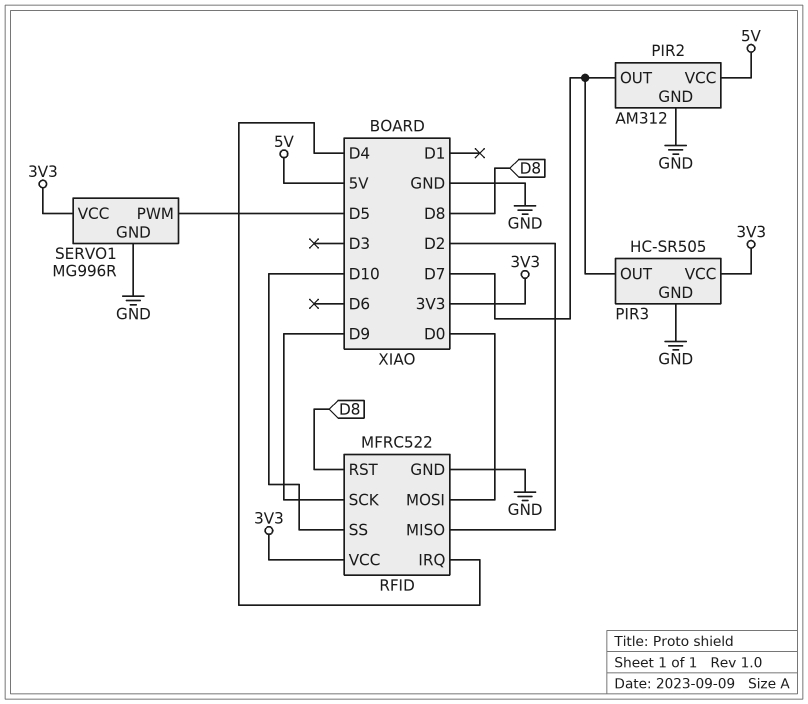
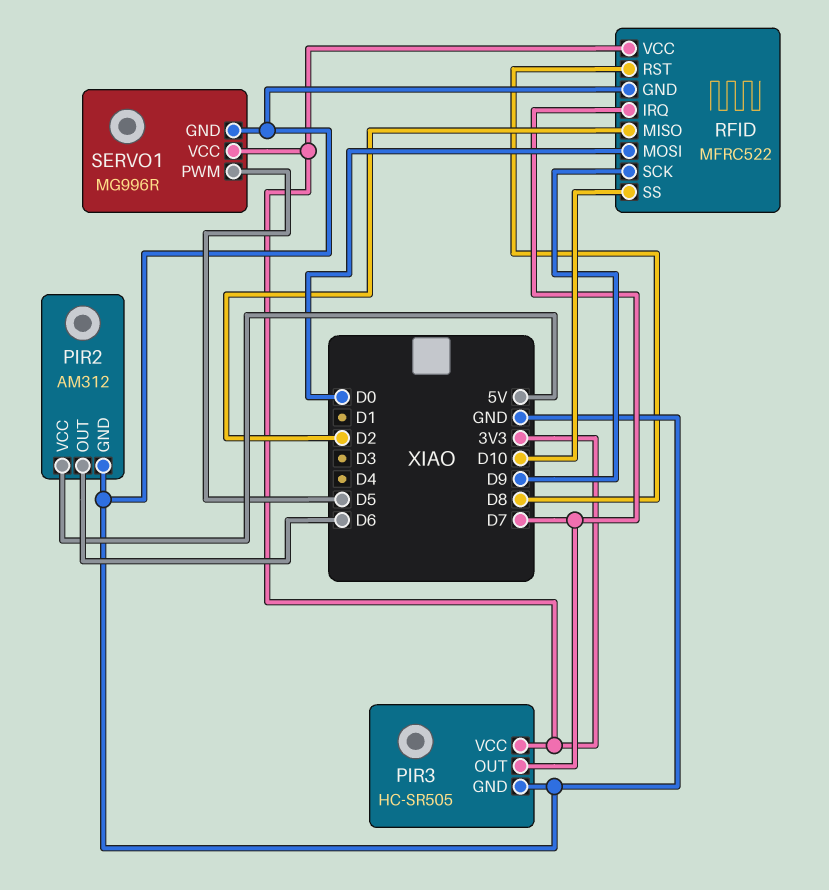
PIR2 pin OUT: D7 -> D6
RFID pin IRQ: D4 -> D7

